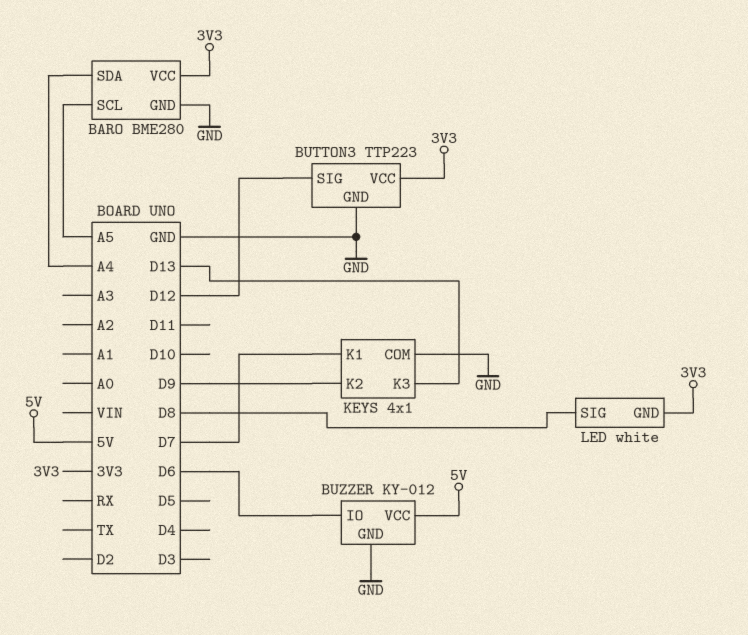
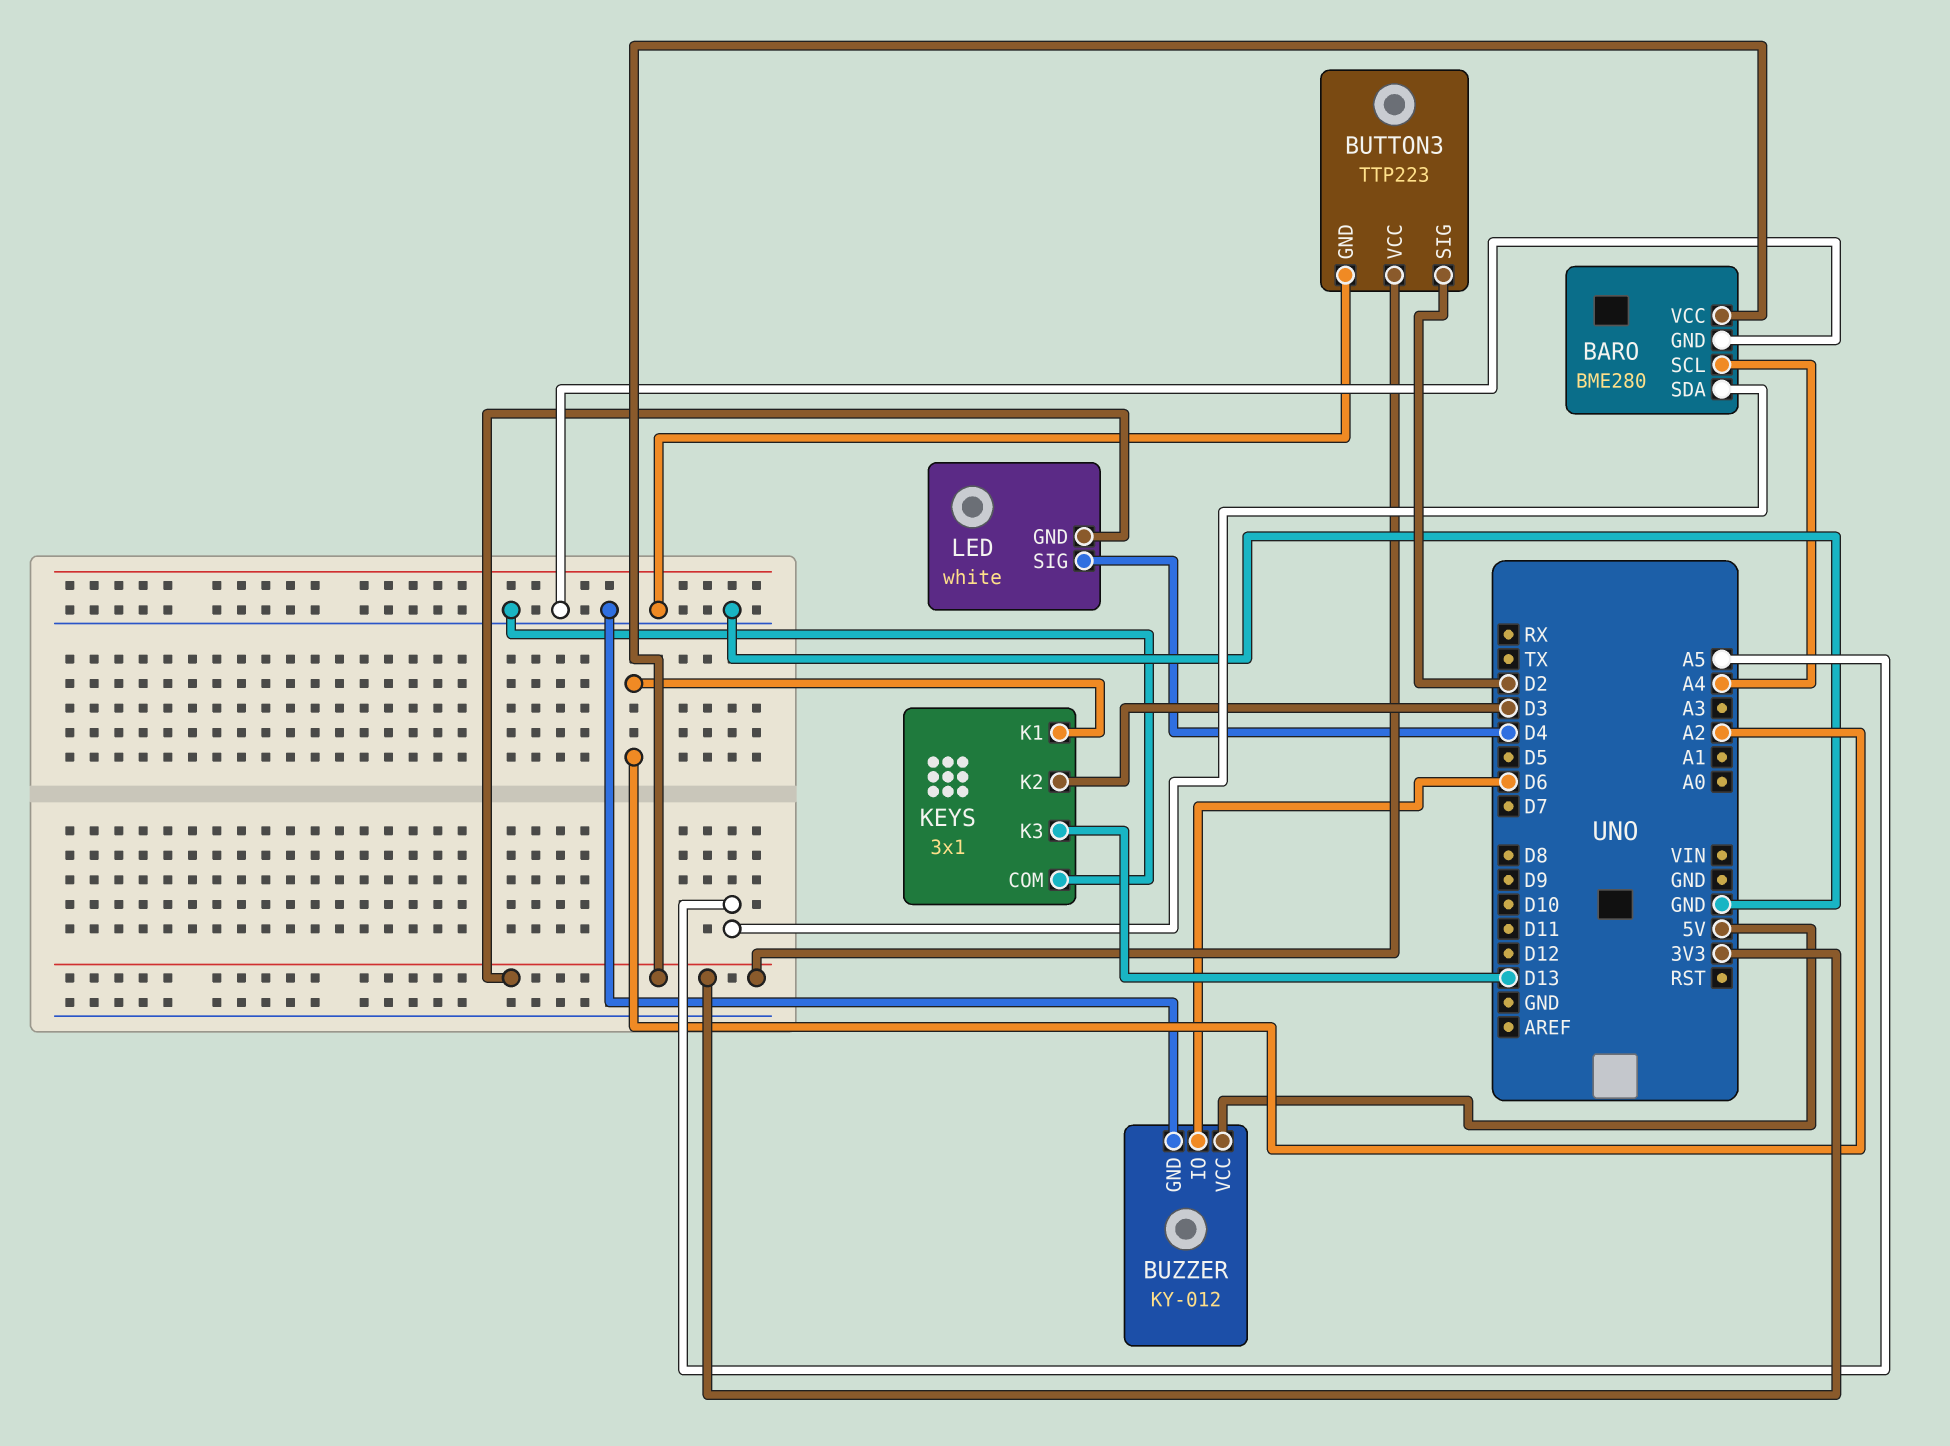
BARO pin SCL: A5 -> A4
BARO pin SDA: A4 -> A5
BUTTON3 pin SIG: D12 -> D2
KEYS: 4x1 -> 3x1
KEYS pin K1: D7 -> A2
KEYS pin K2: D9 -> D3
LED pin SIG: D8 -> D4

